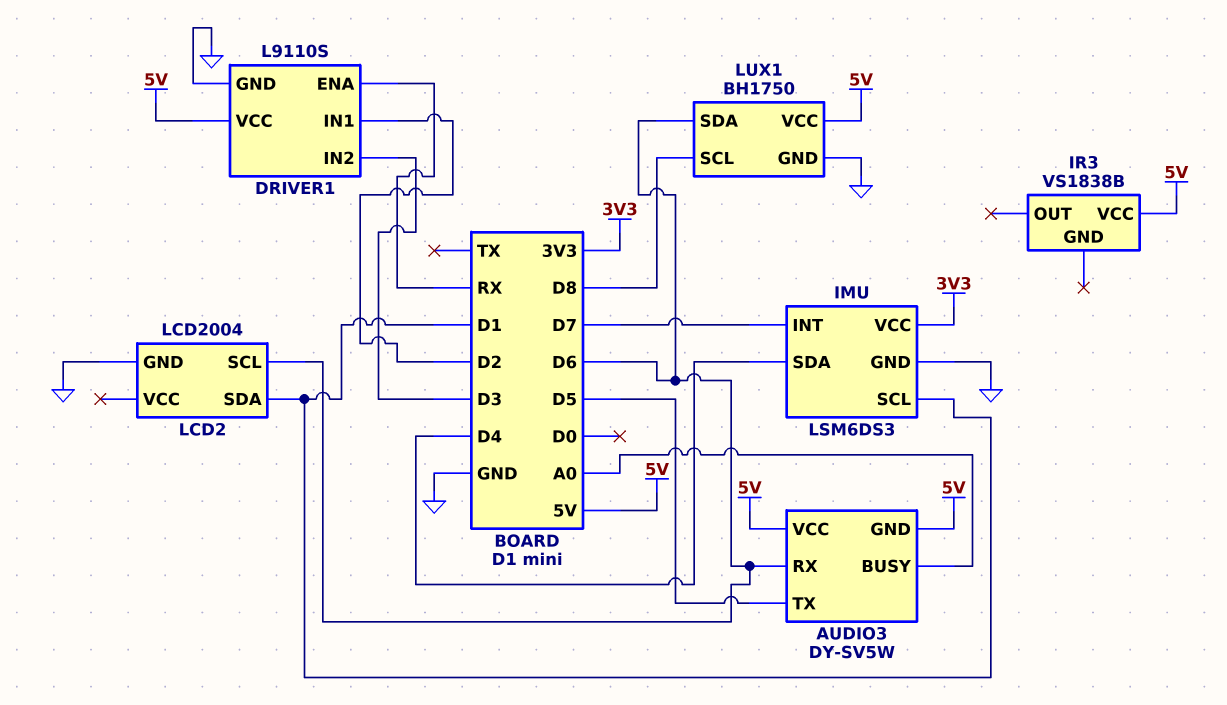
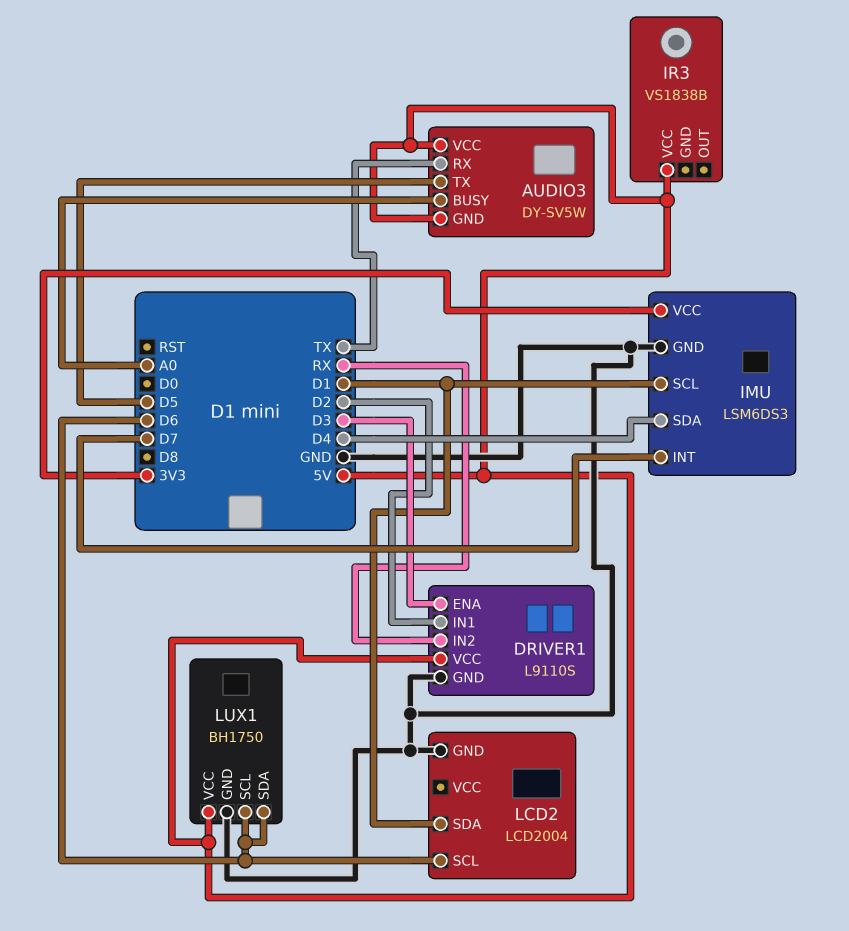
AUDIO3 pin RX: D6 -> TX
DRIVER1 pin ENA: RX -> D3
DRIVER1 pin IN2: D3 -> RX
LUX1 pin SCL: D8 -> D6

